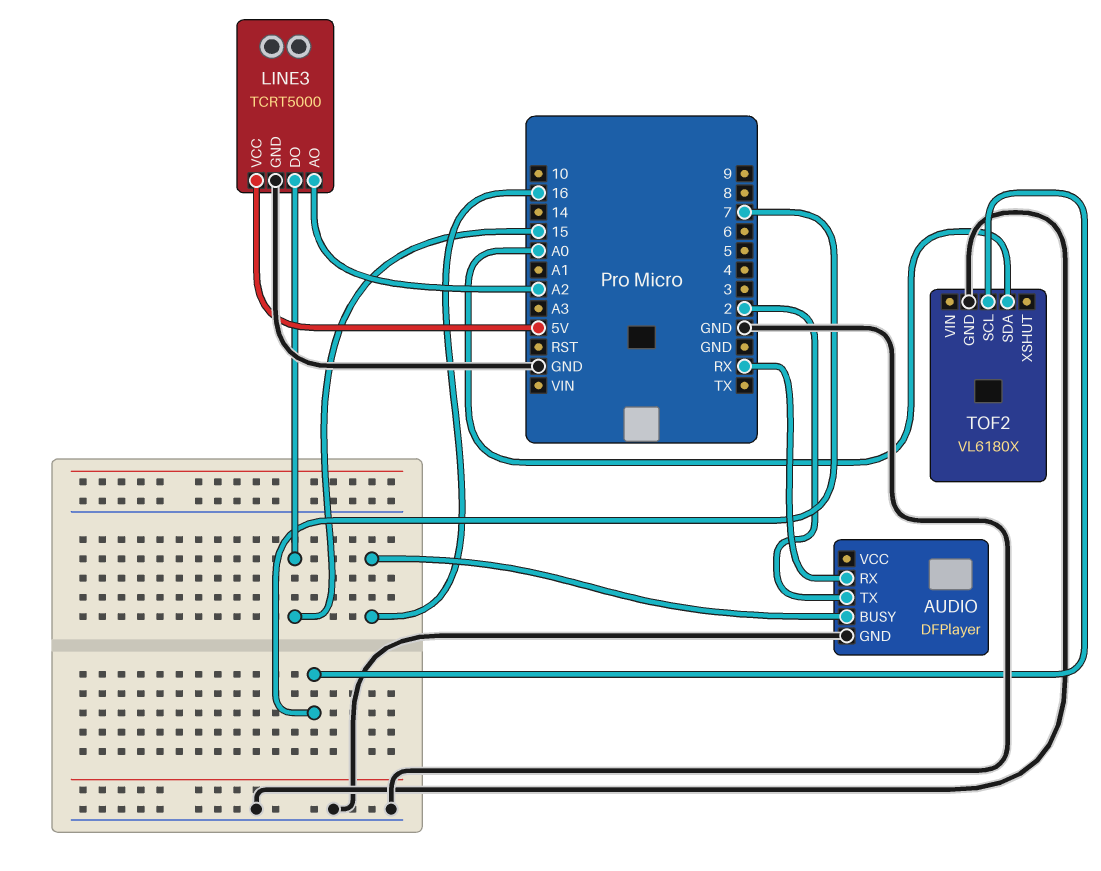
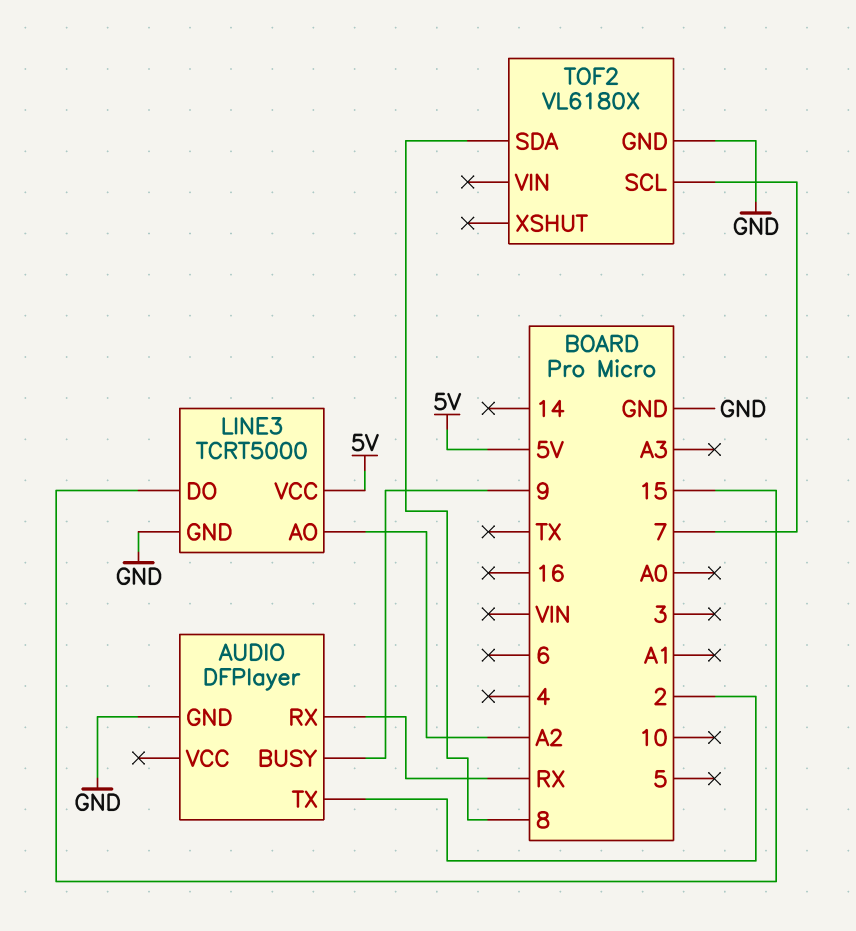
AUDIO pin BUSY: 16 -> 9
TOF2 pin SDA: A0 -> 8

